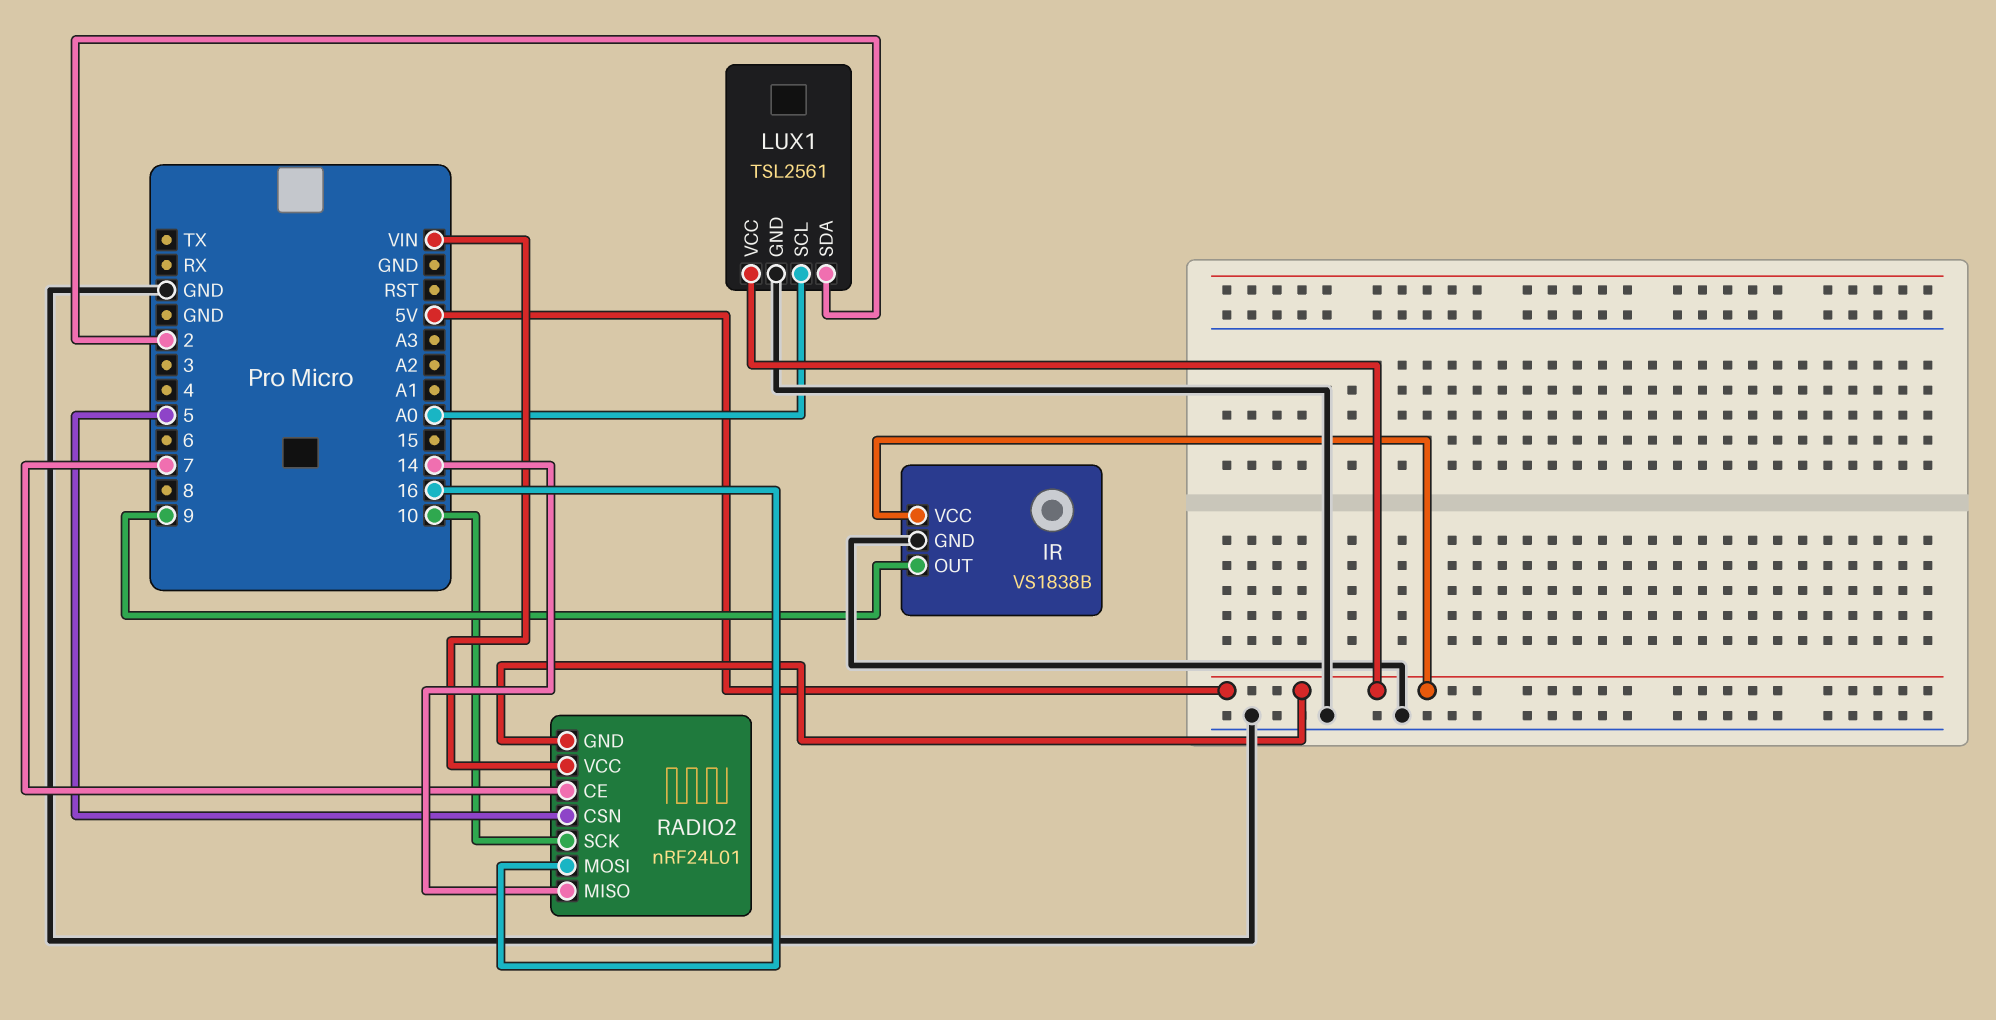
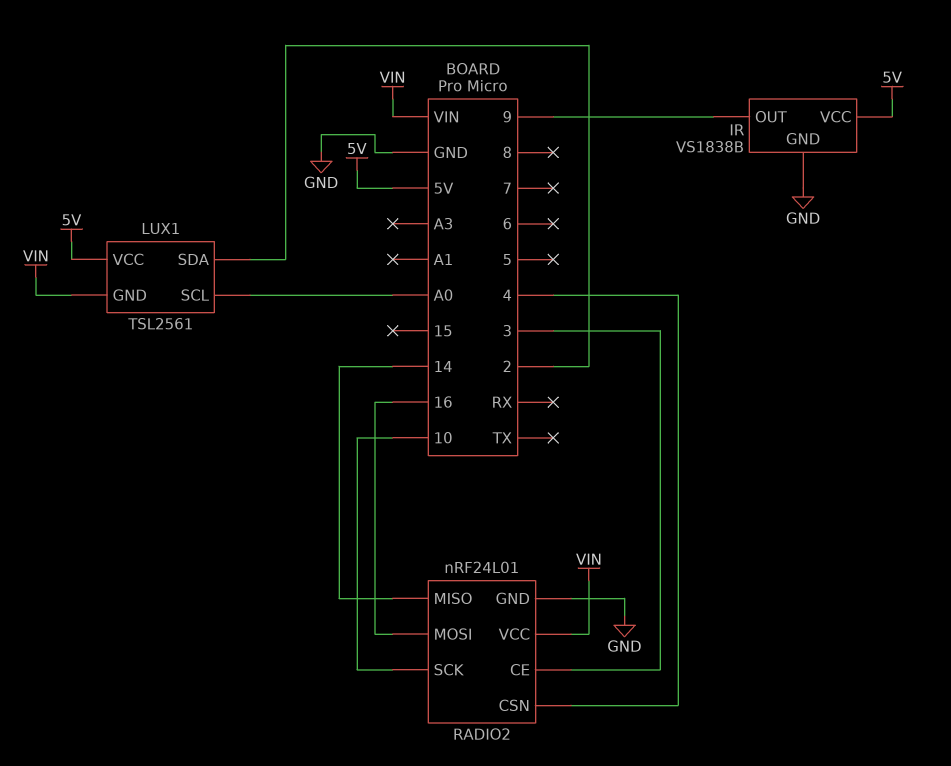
LUX1 pin GND: GND -> VIN
RADIO2 pin CE: 7 -> 3
RADIO2 pin CSN: 5 -> 4
RADIO2 pin GND: 5V -> GND

